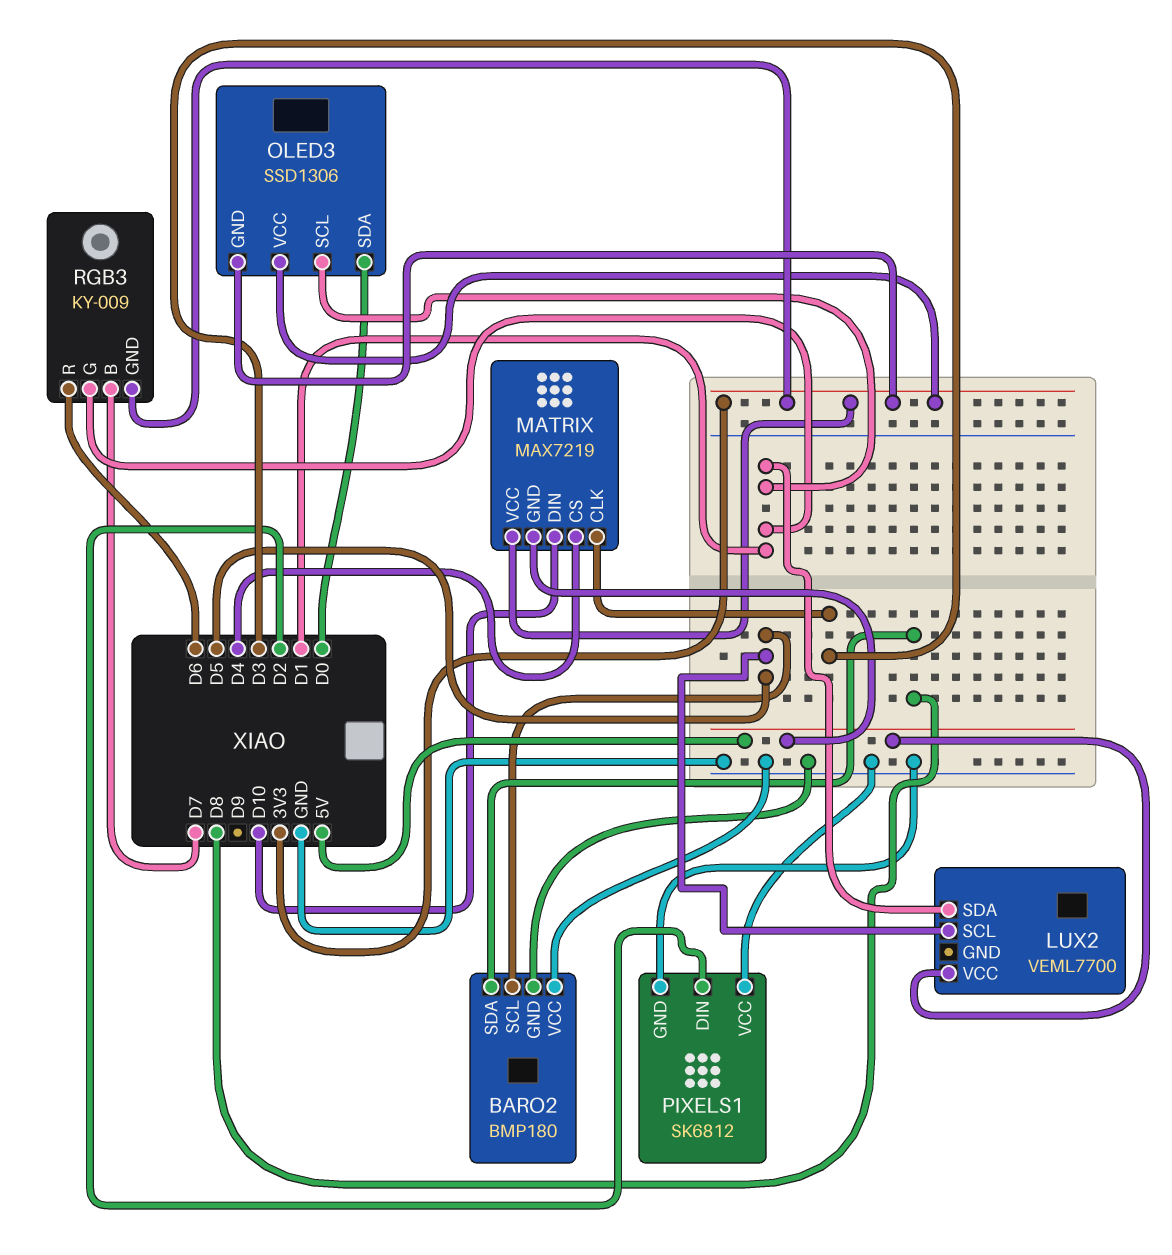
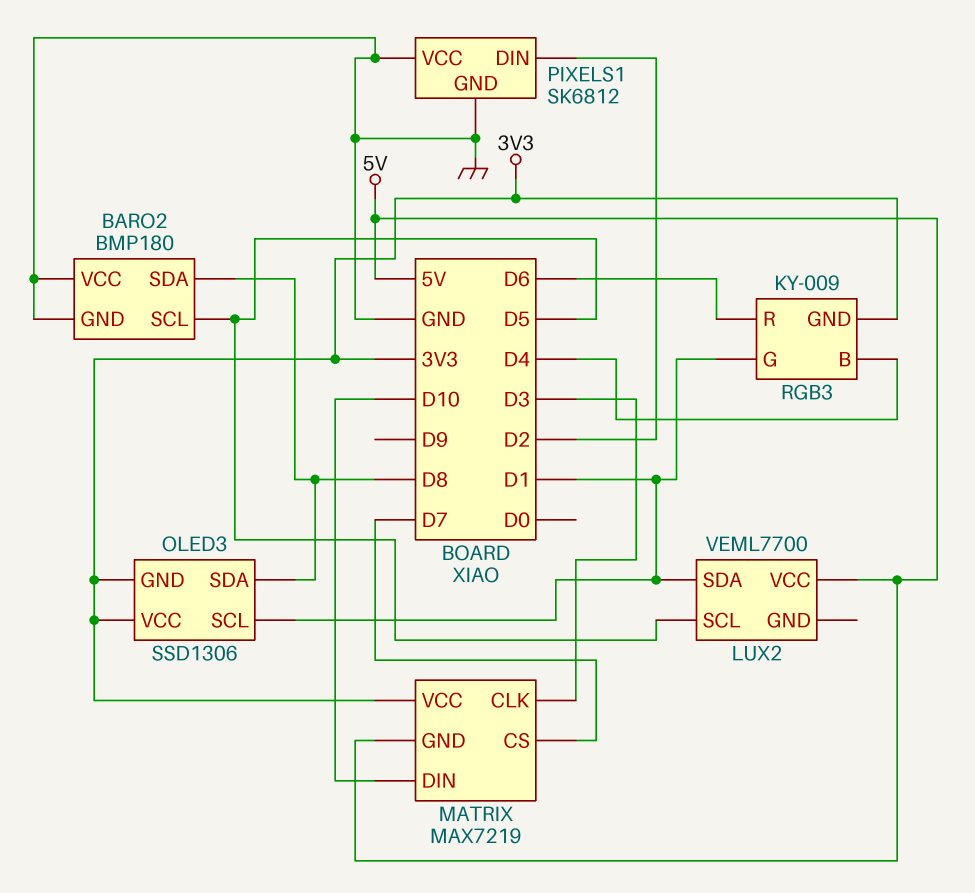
MATRIX pin CS: D4 -> D7
OLED3 pin SDA: D0 -> D8
RGB3 pin B: D7 -> D4

